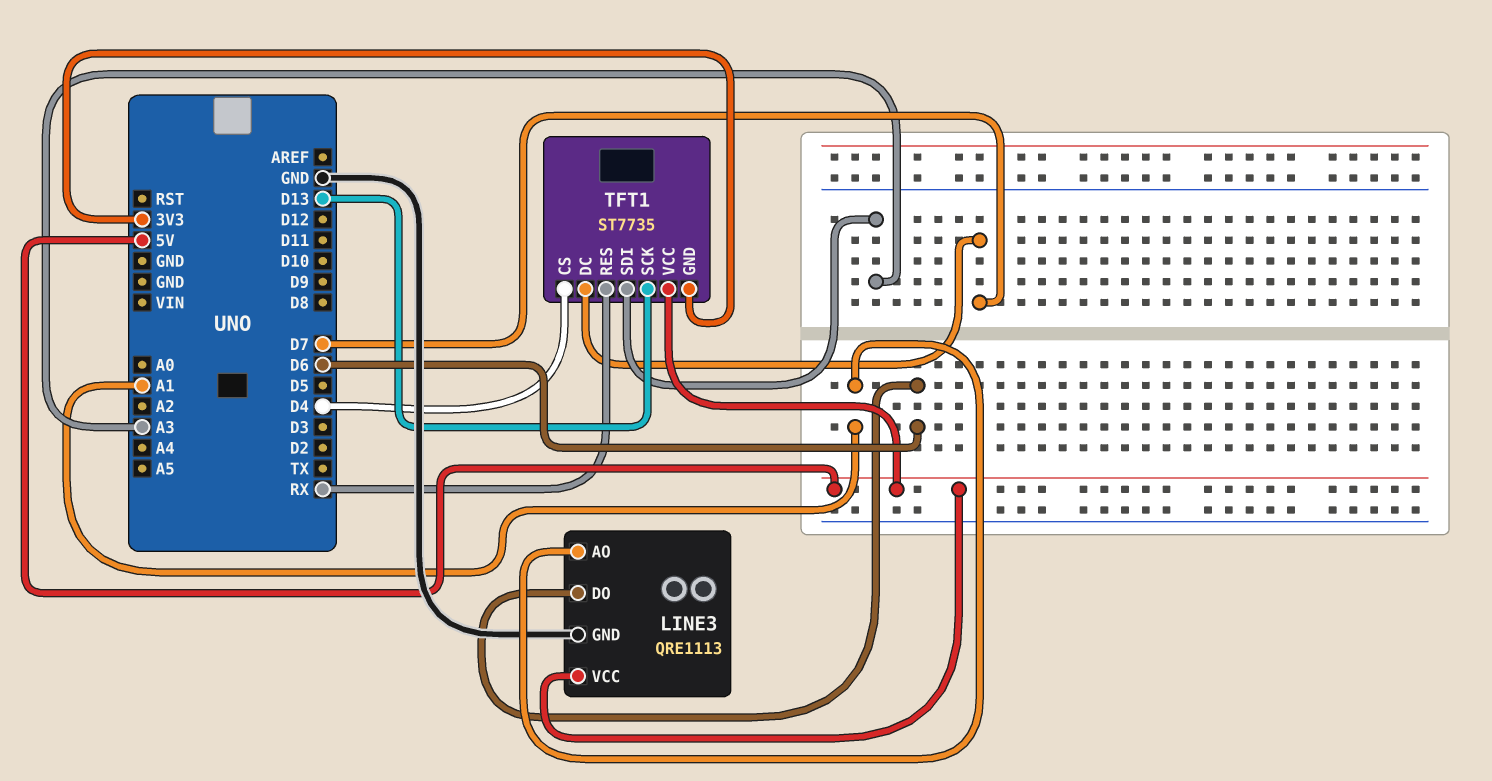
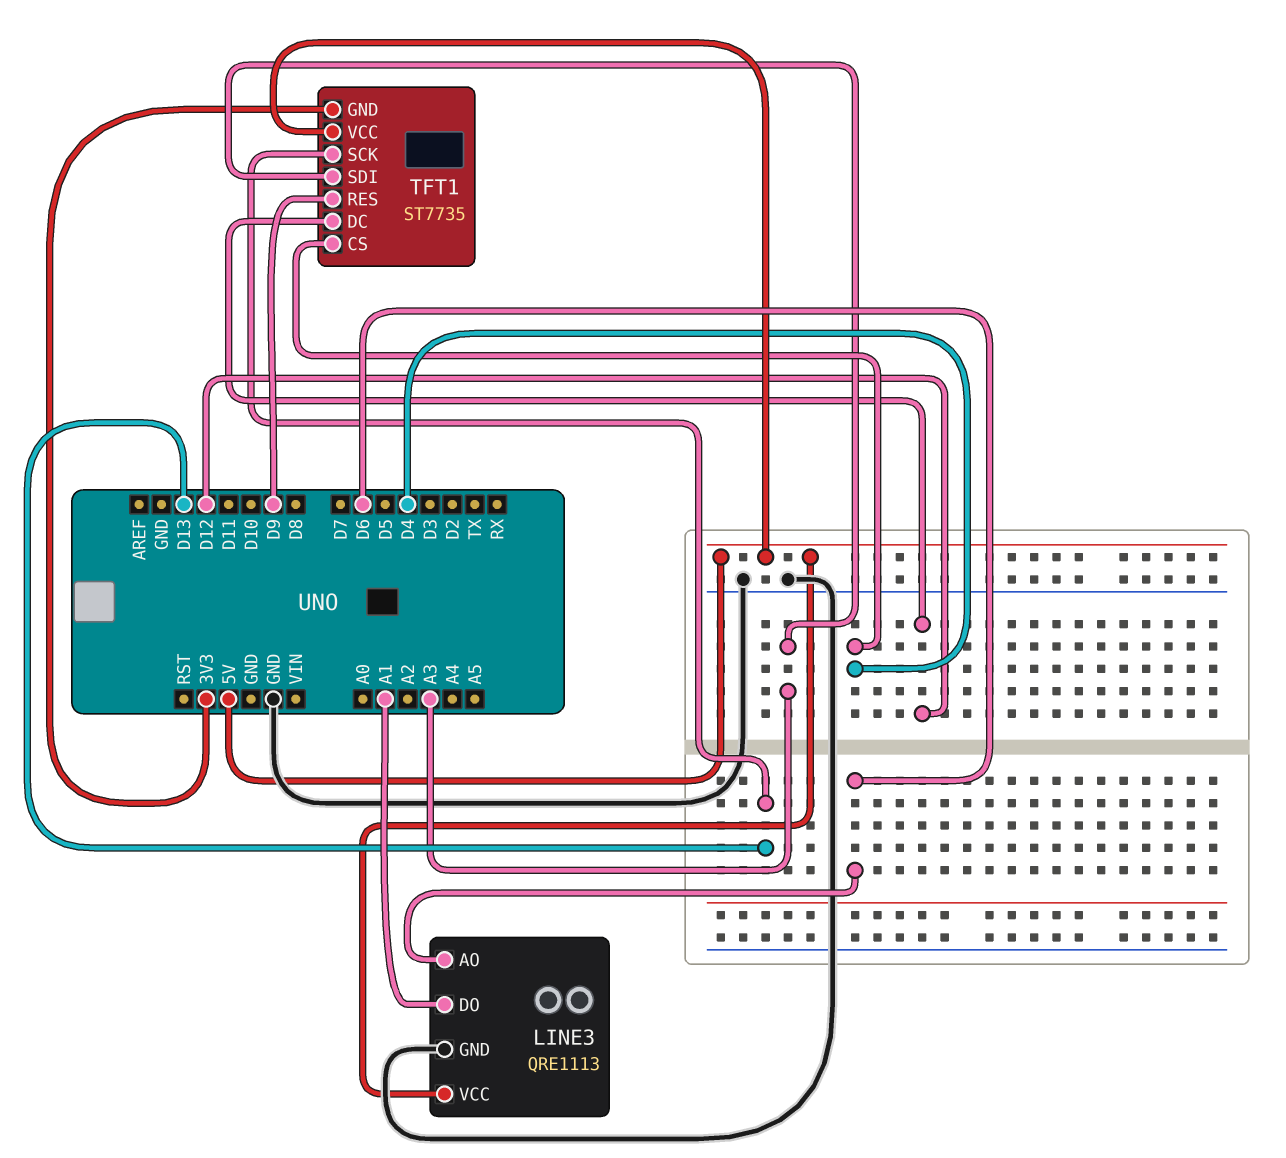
LINE3 pin AO: A1 -> D6
LINE3 pin DO: D6 -> A1
TFT1 pin DC: D7 -> D12
TFT1 pin RES: RX -> D9

